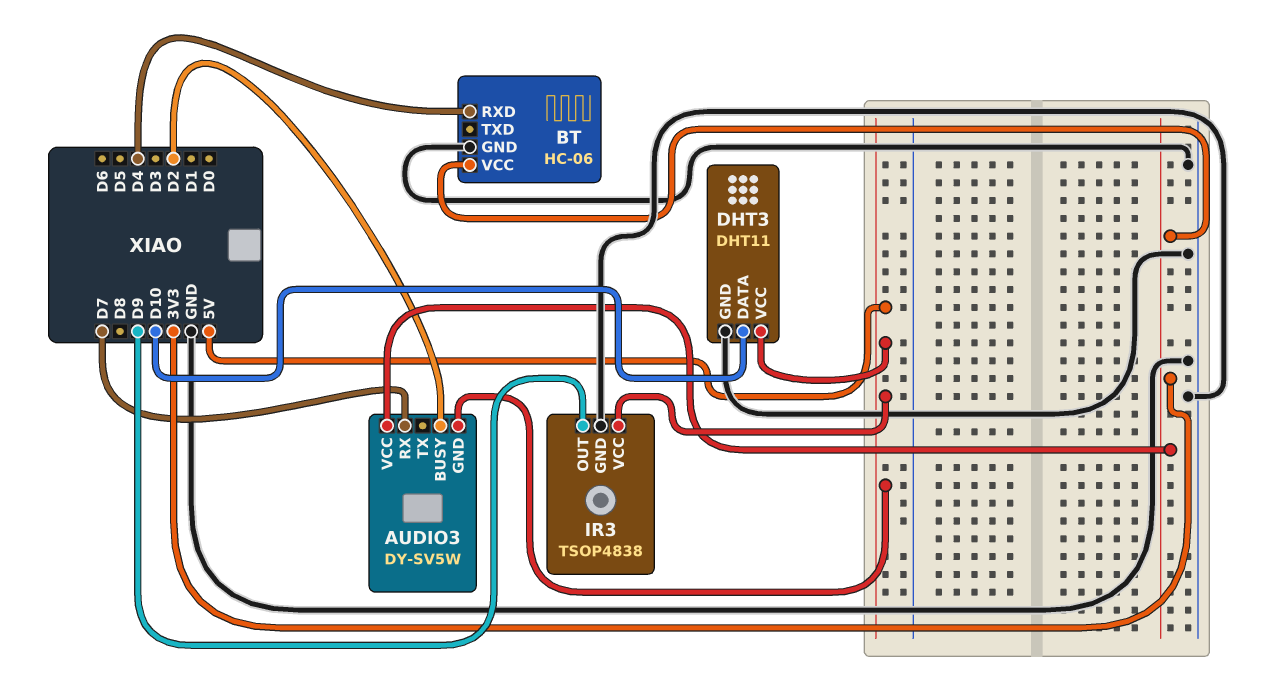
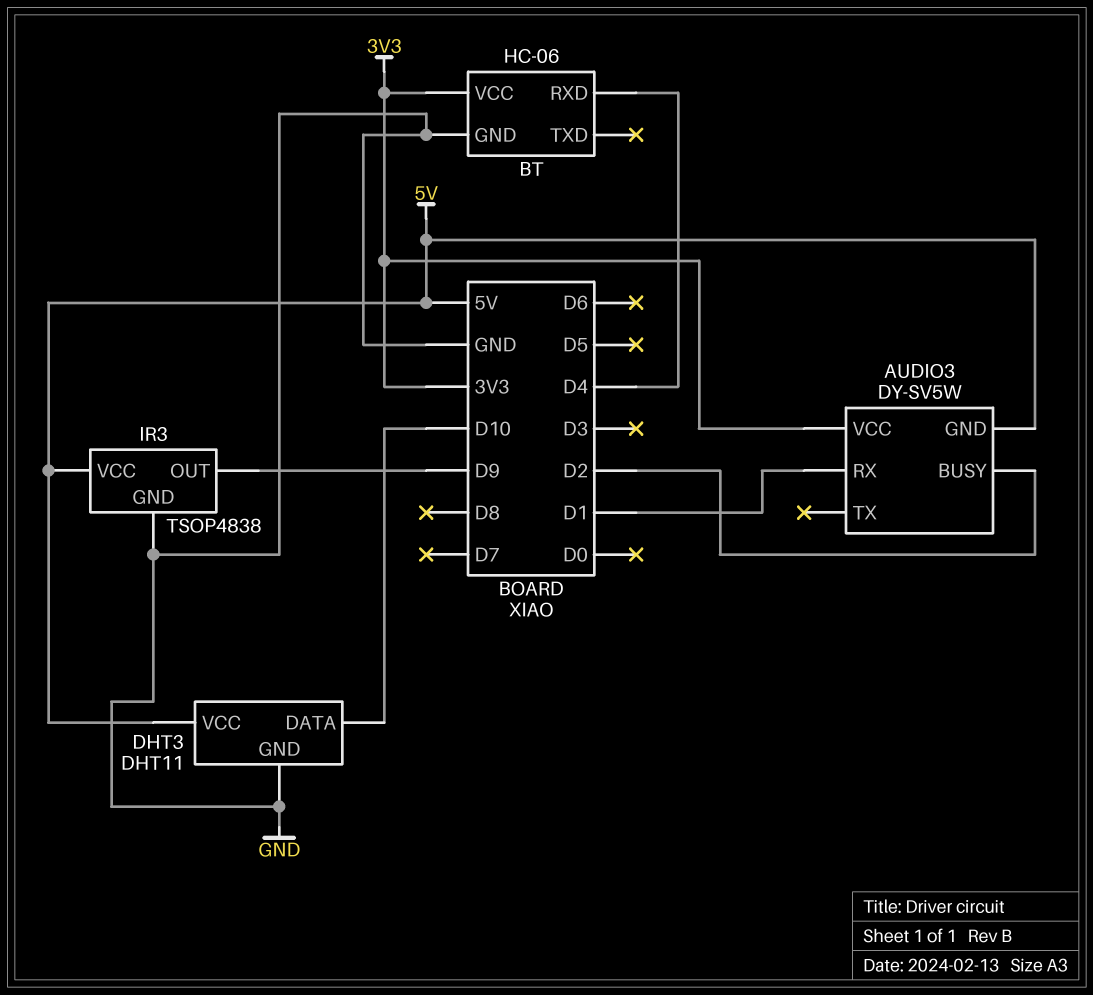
AUDIO3 pin RX: D7 -> D1

